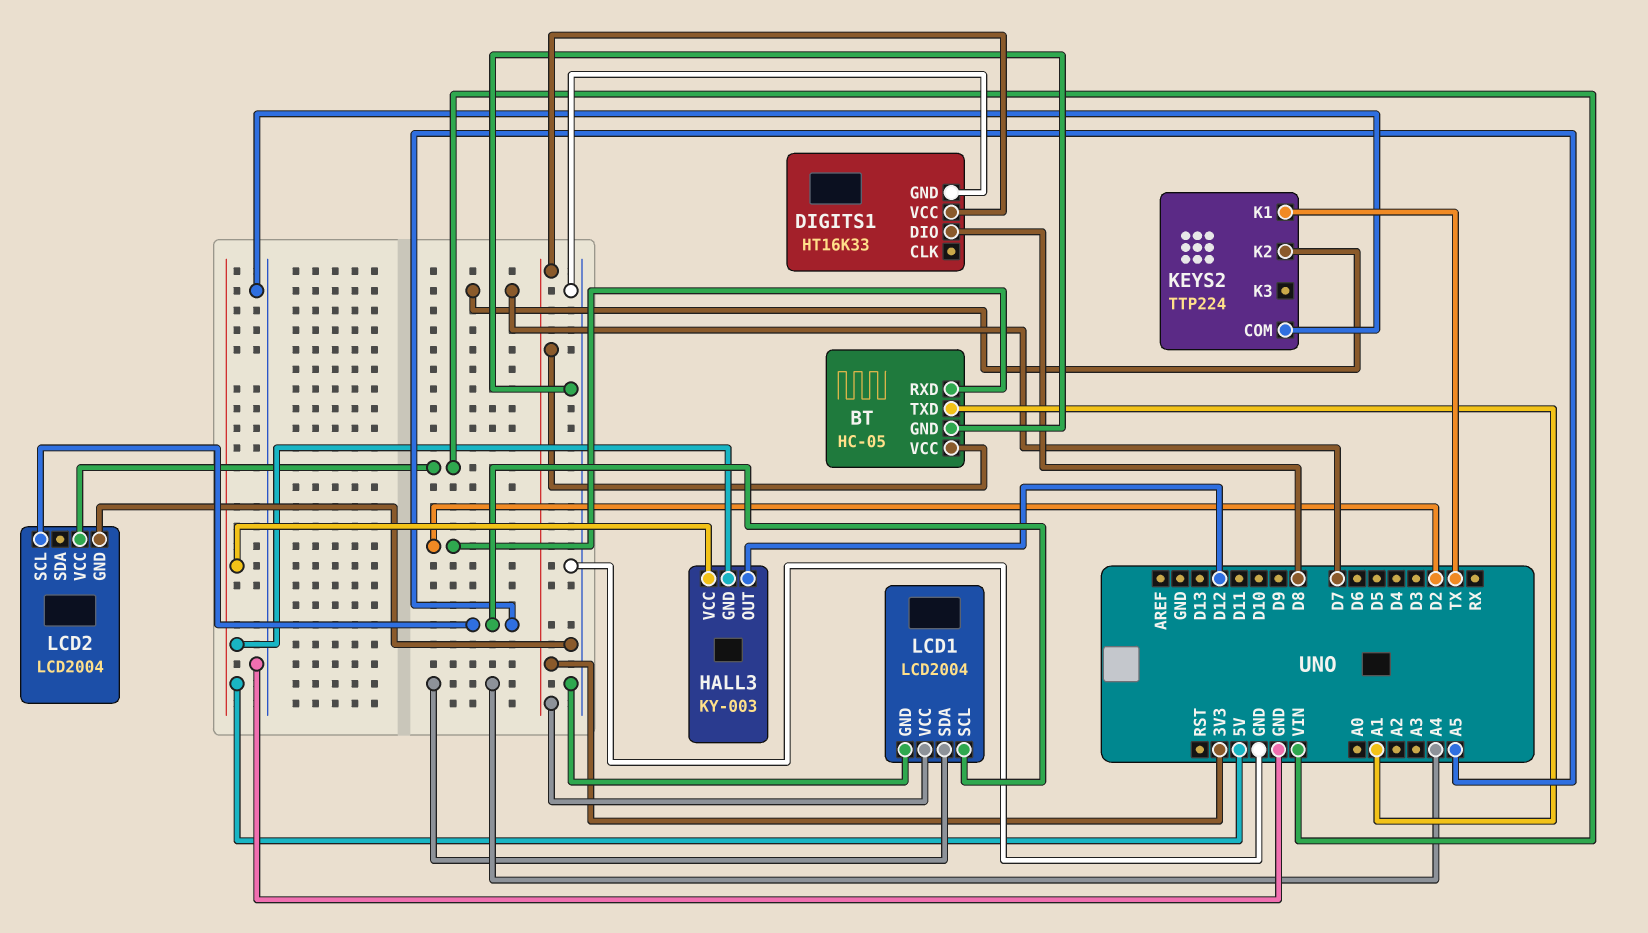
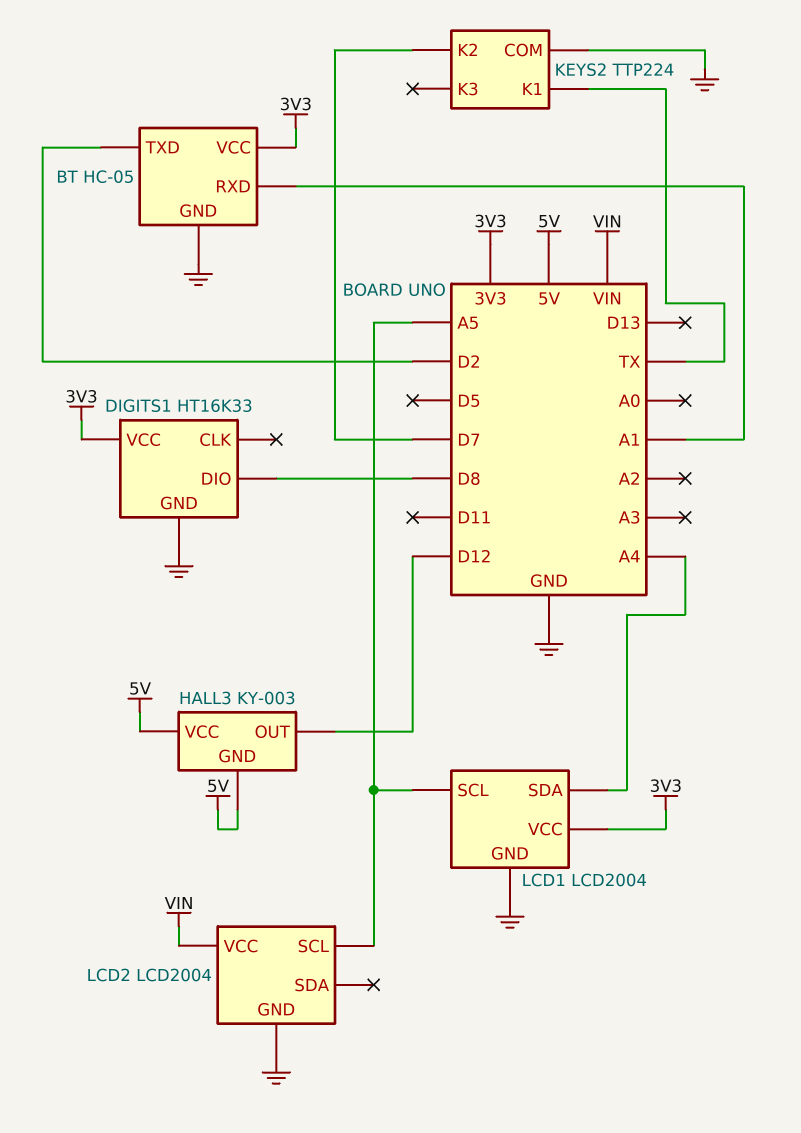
BT pin RXD: D2 -> A1
BT pin TXD: A1 -> D2

